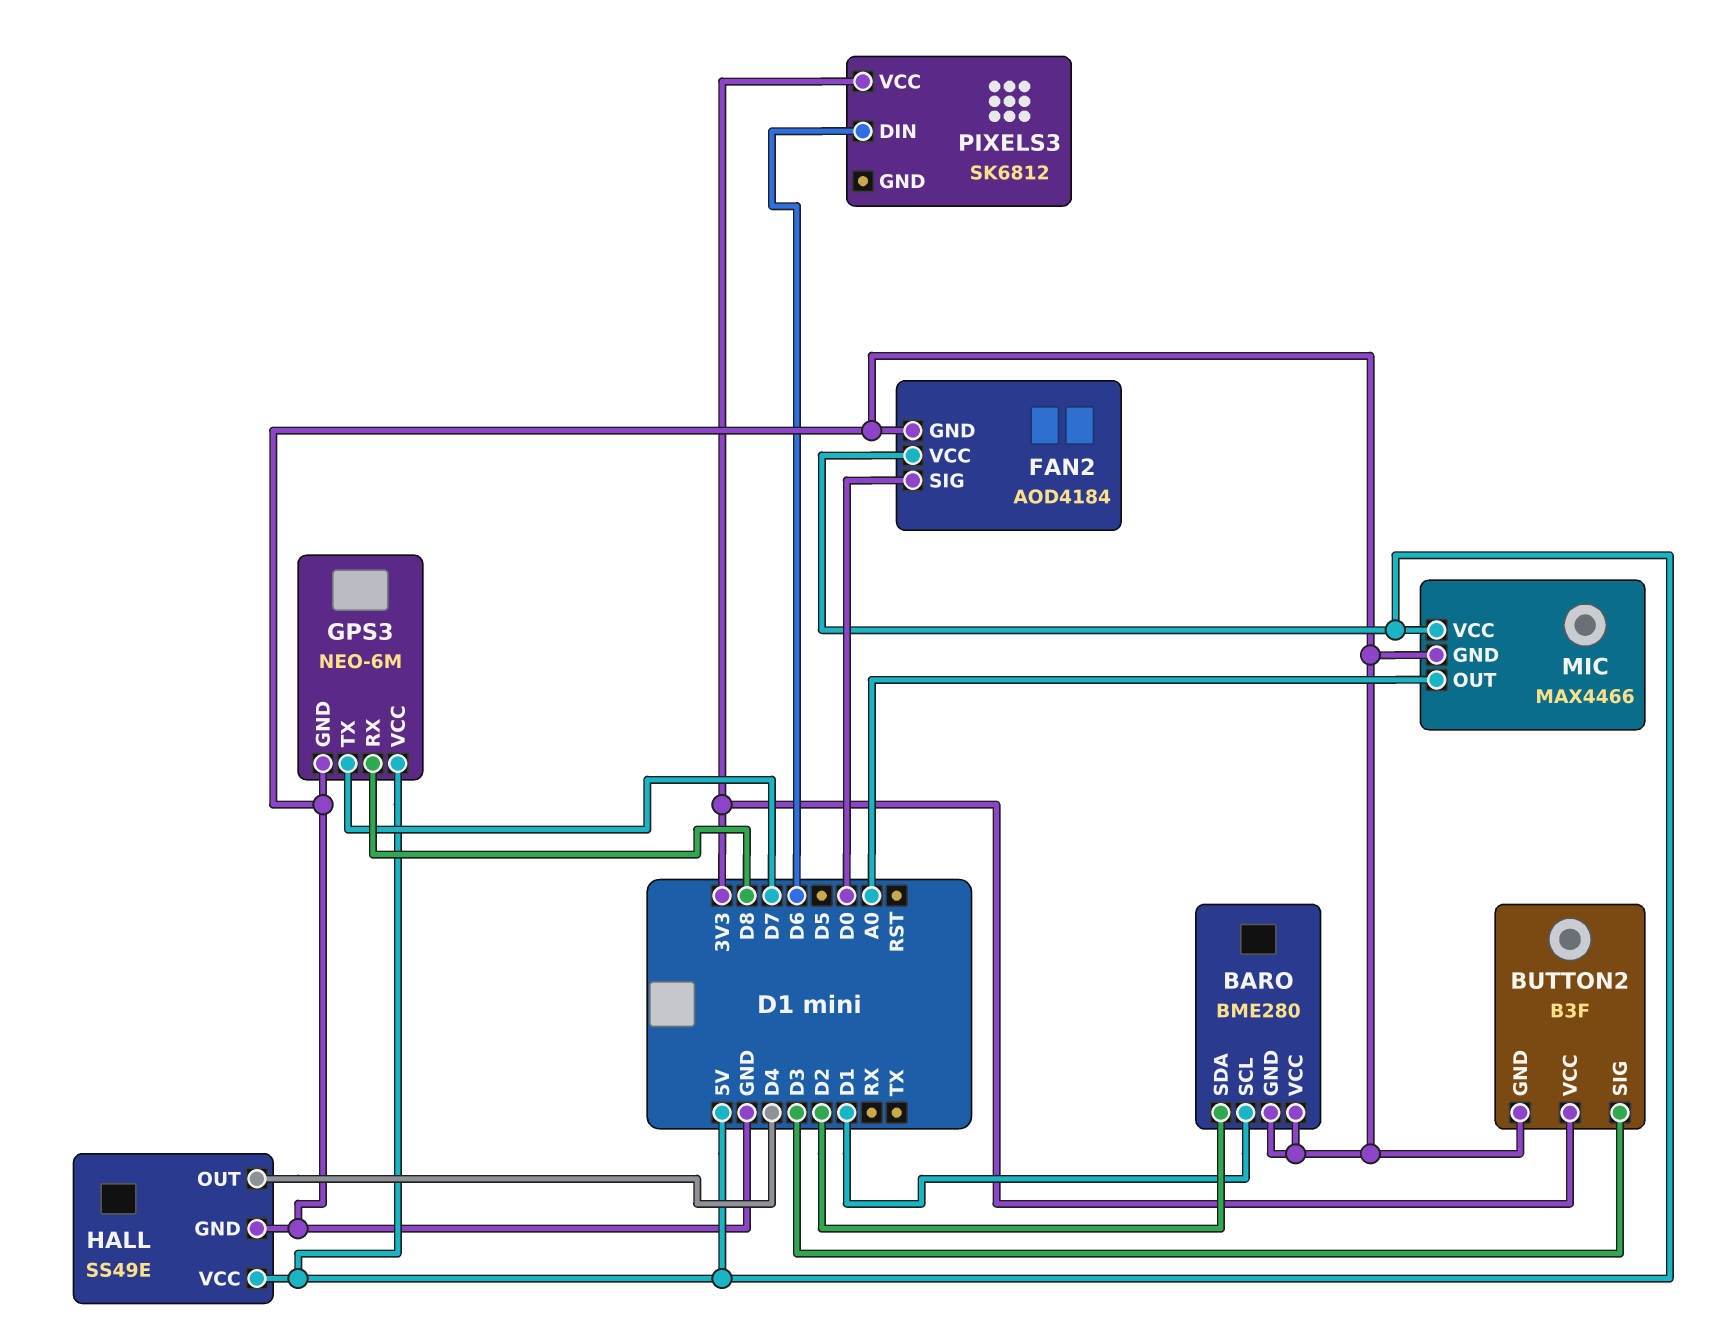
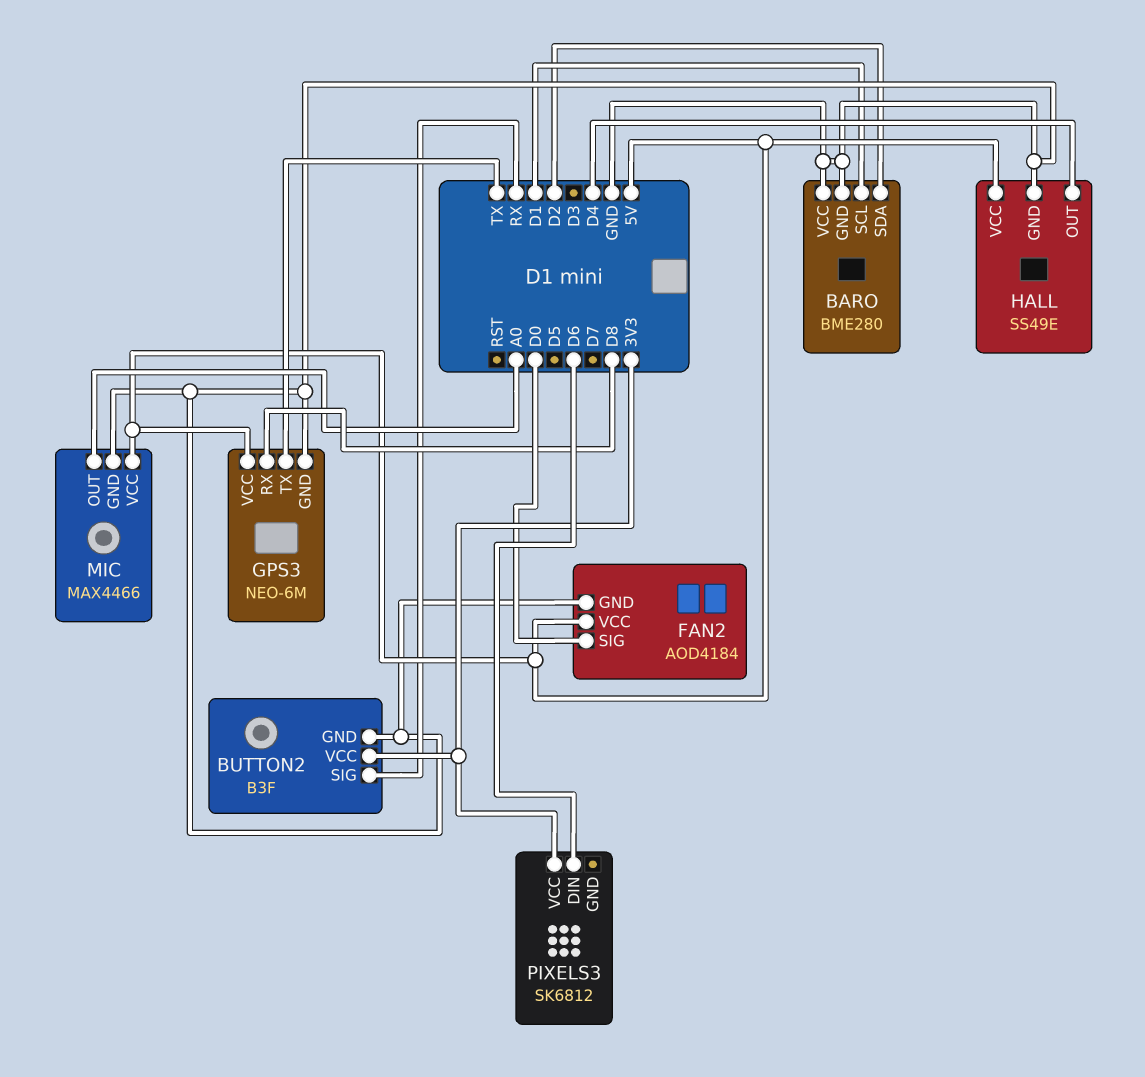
BUTTON2 pin SIG: D3 -> RX
GPS3 pin TX: D7 -> TX

